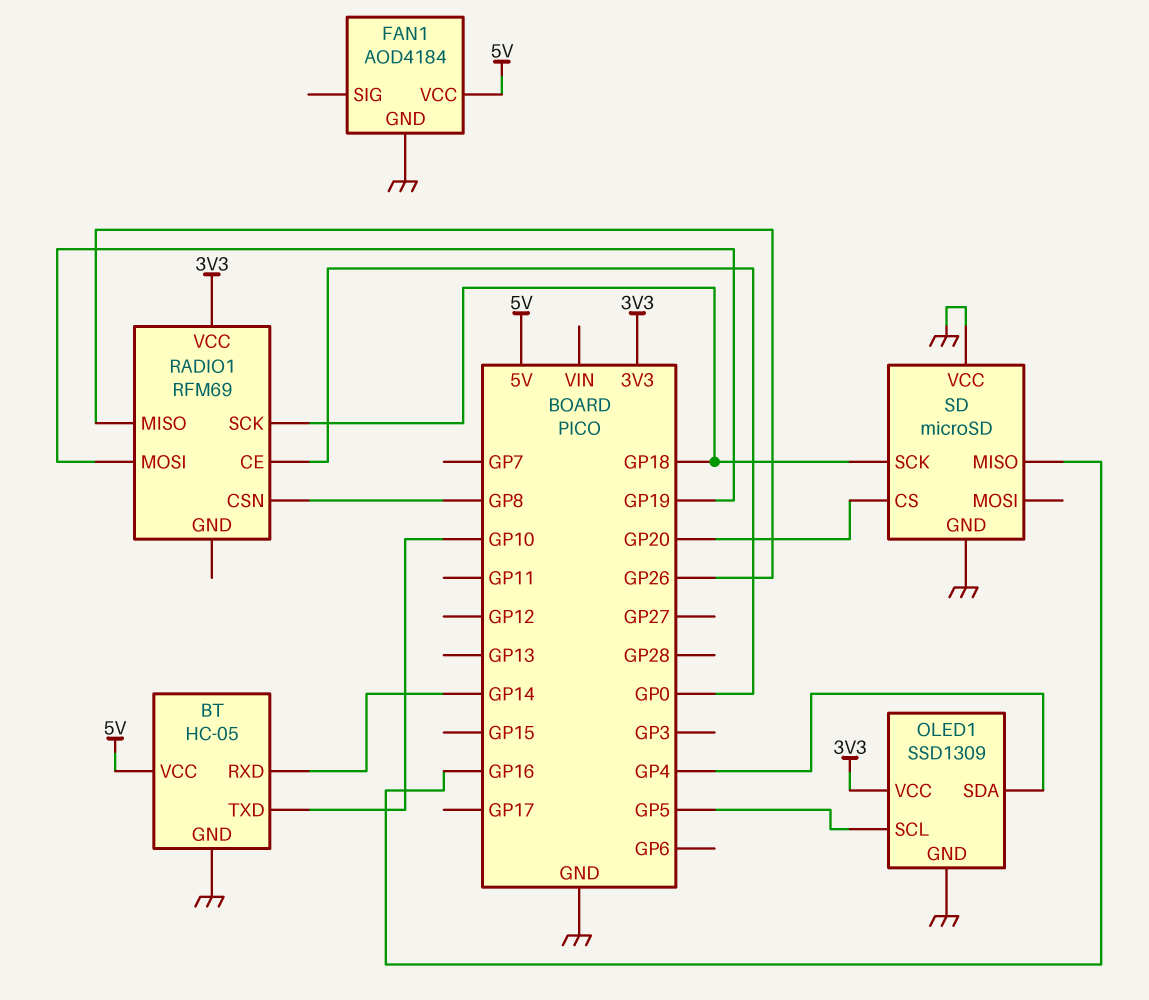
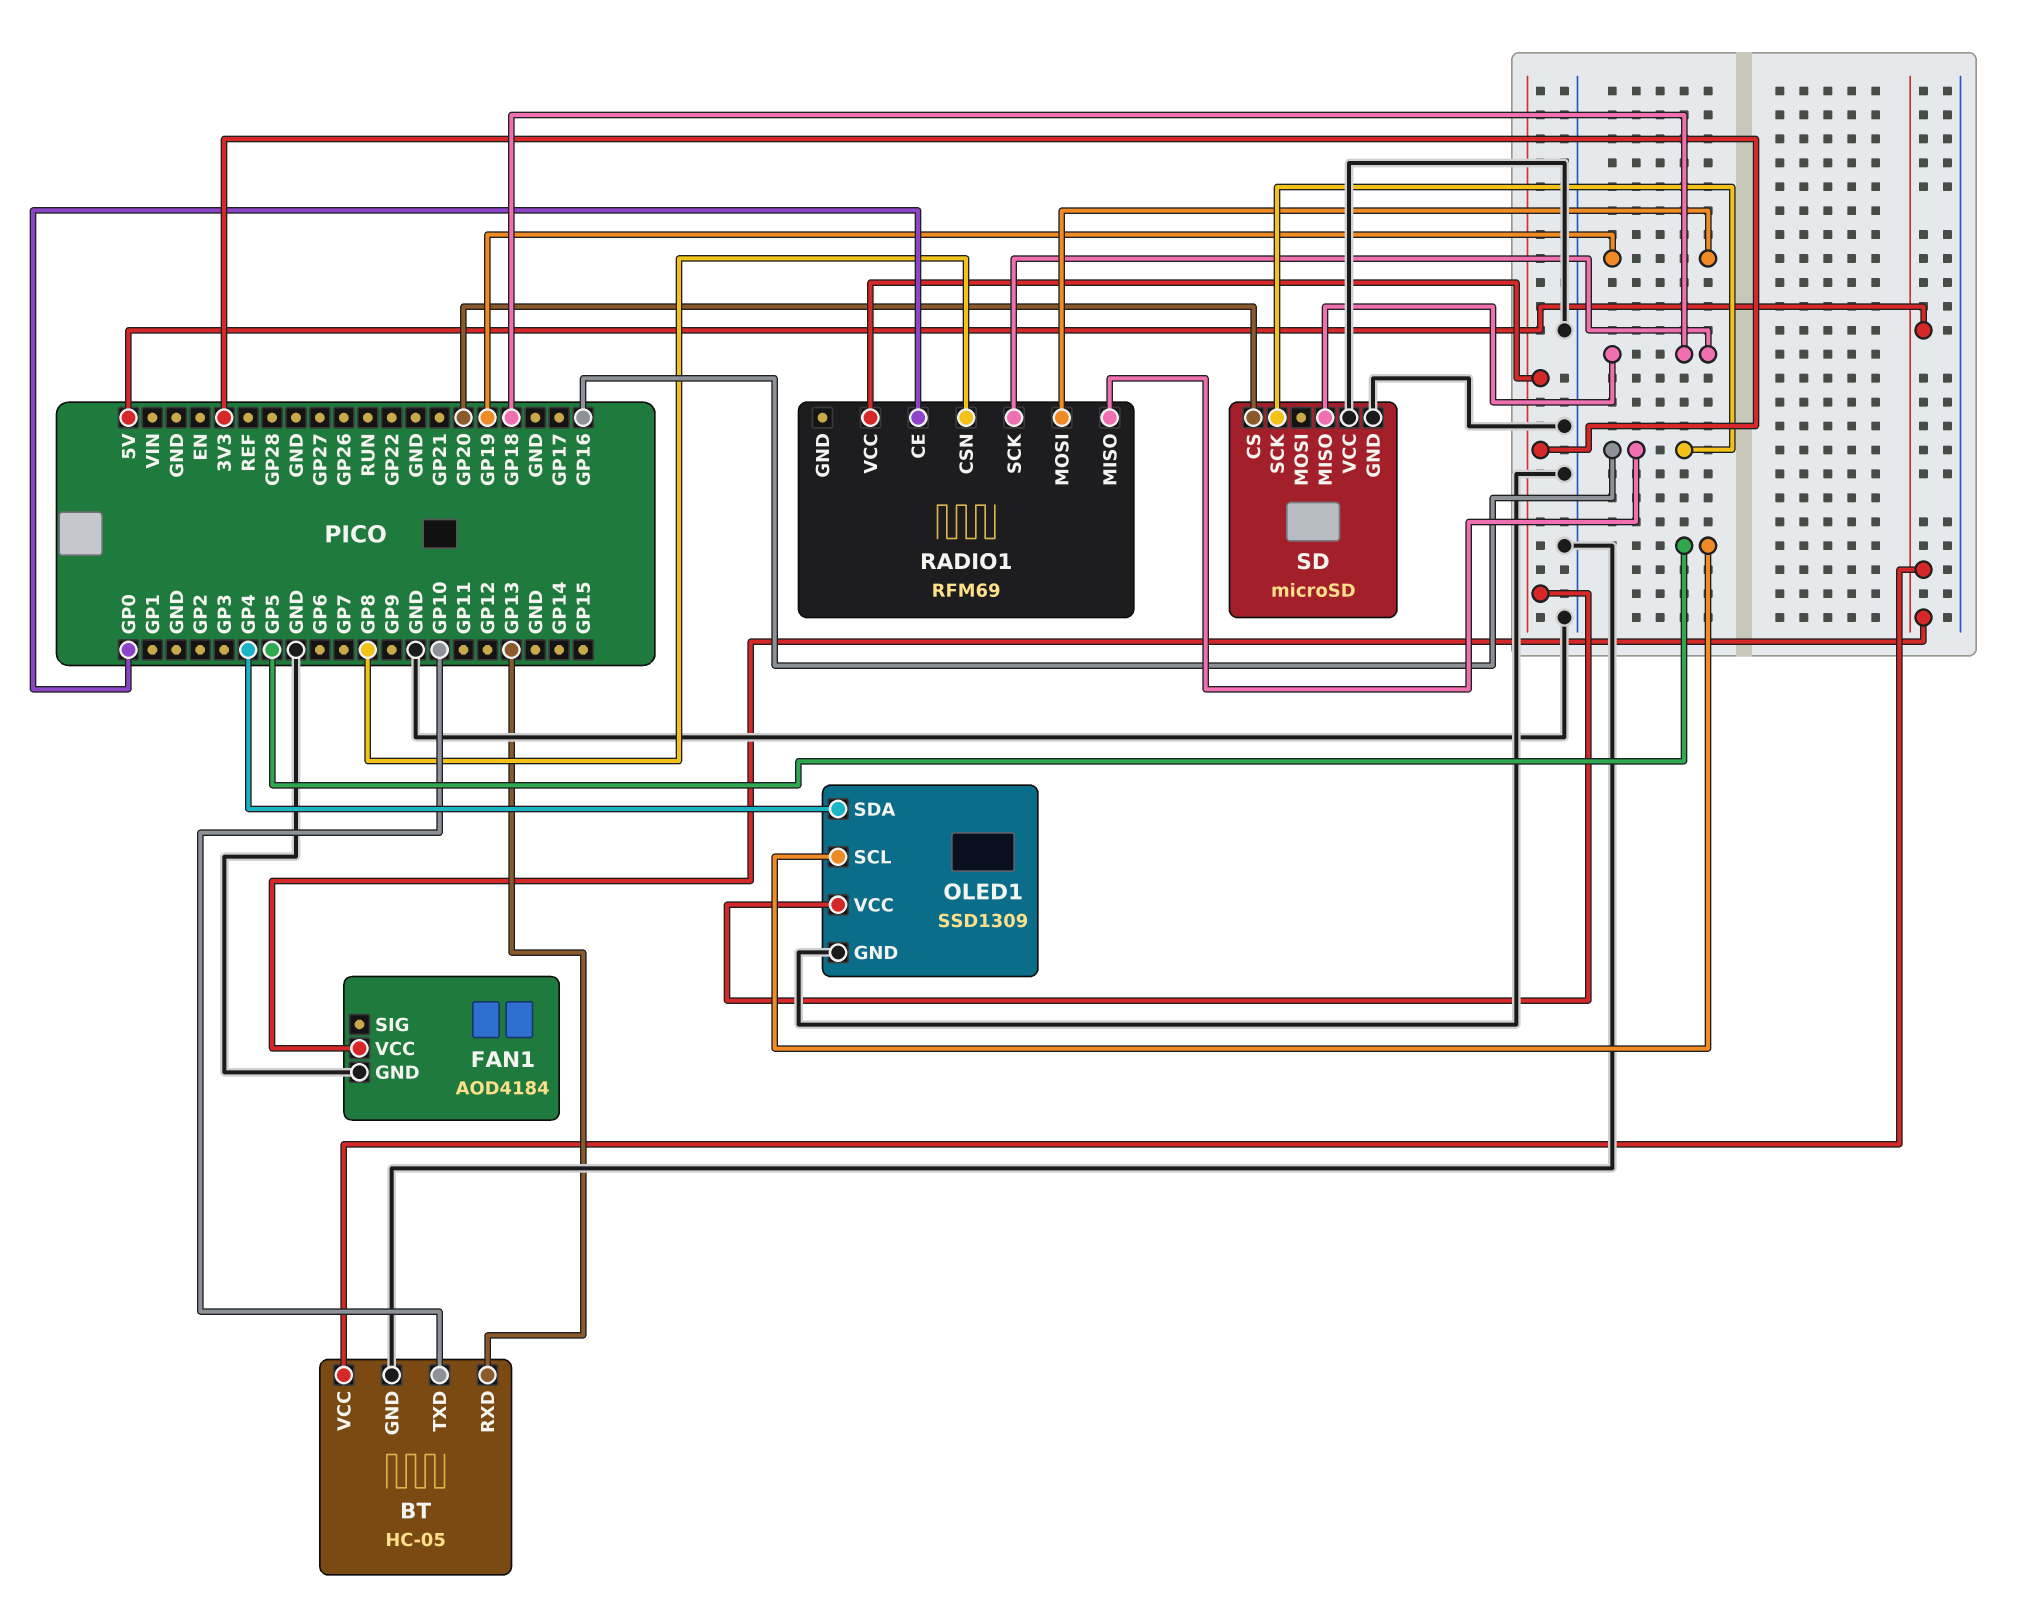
BT pin RXD: GP14 -> GP13
RADIO1 pin MISO: GP26 -> GP16
SD pin MISO: GP16 -> GP18
SD pin SCK: GP18 -> GP16

